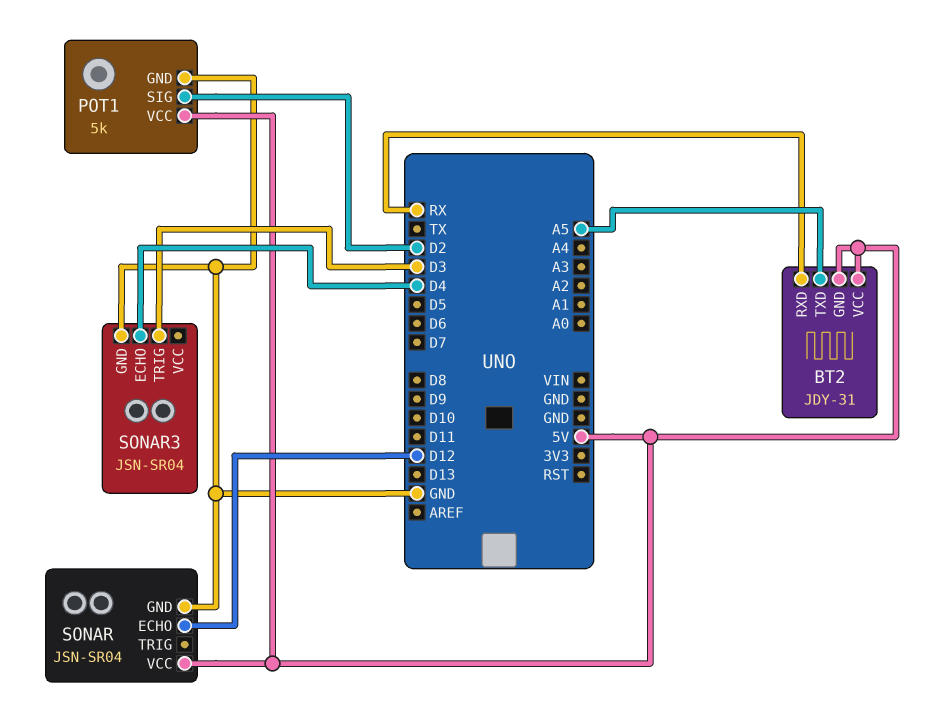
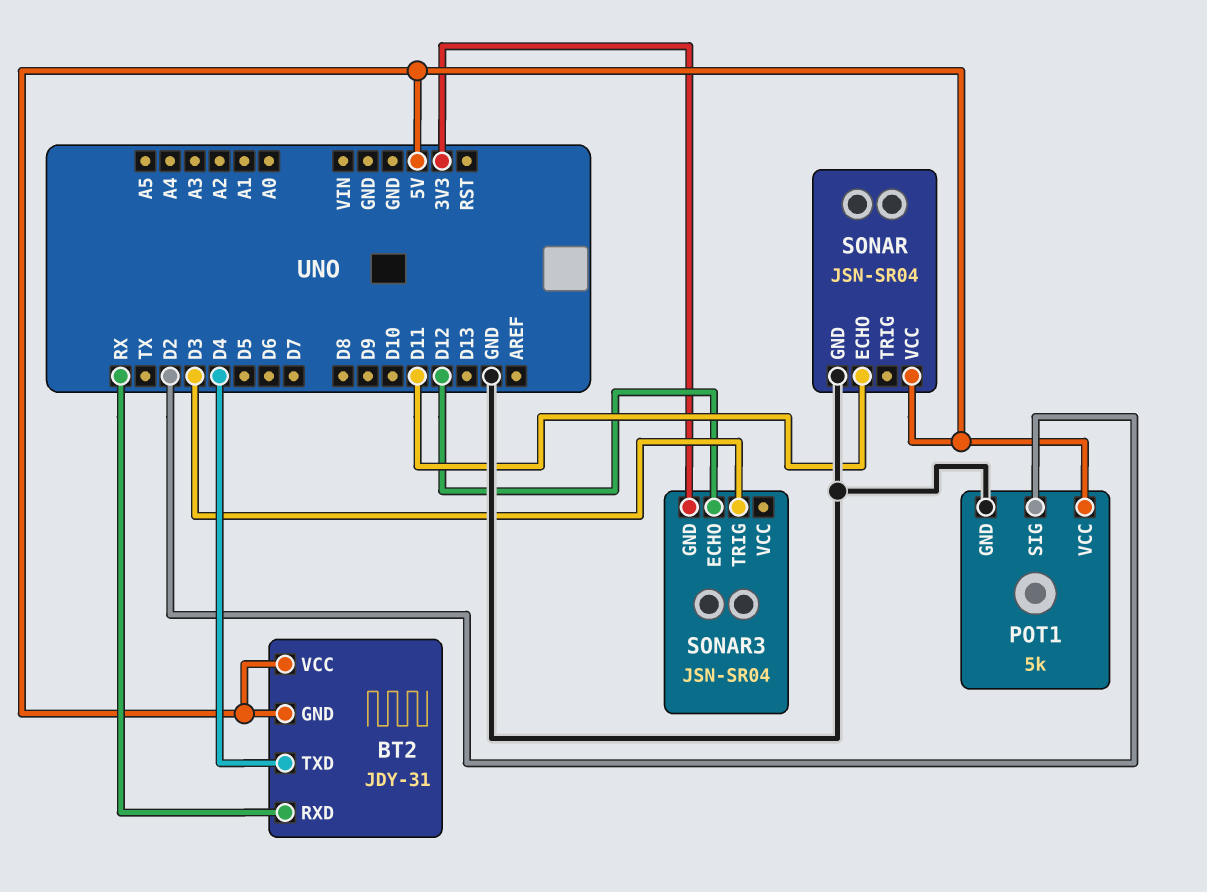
BT2 pin TXD: A5 -> D4
SONAR pin ECHO: D12 -> D11
SONAR3 pin ECHO: D4 -> D12
SONAR3 pin GND: GND -> 3V3

